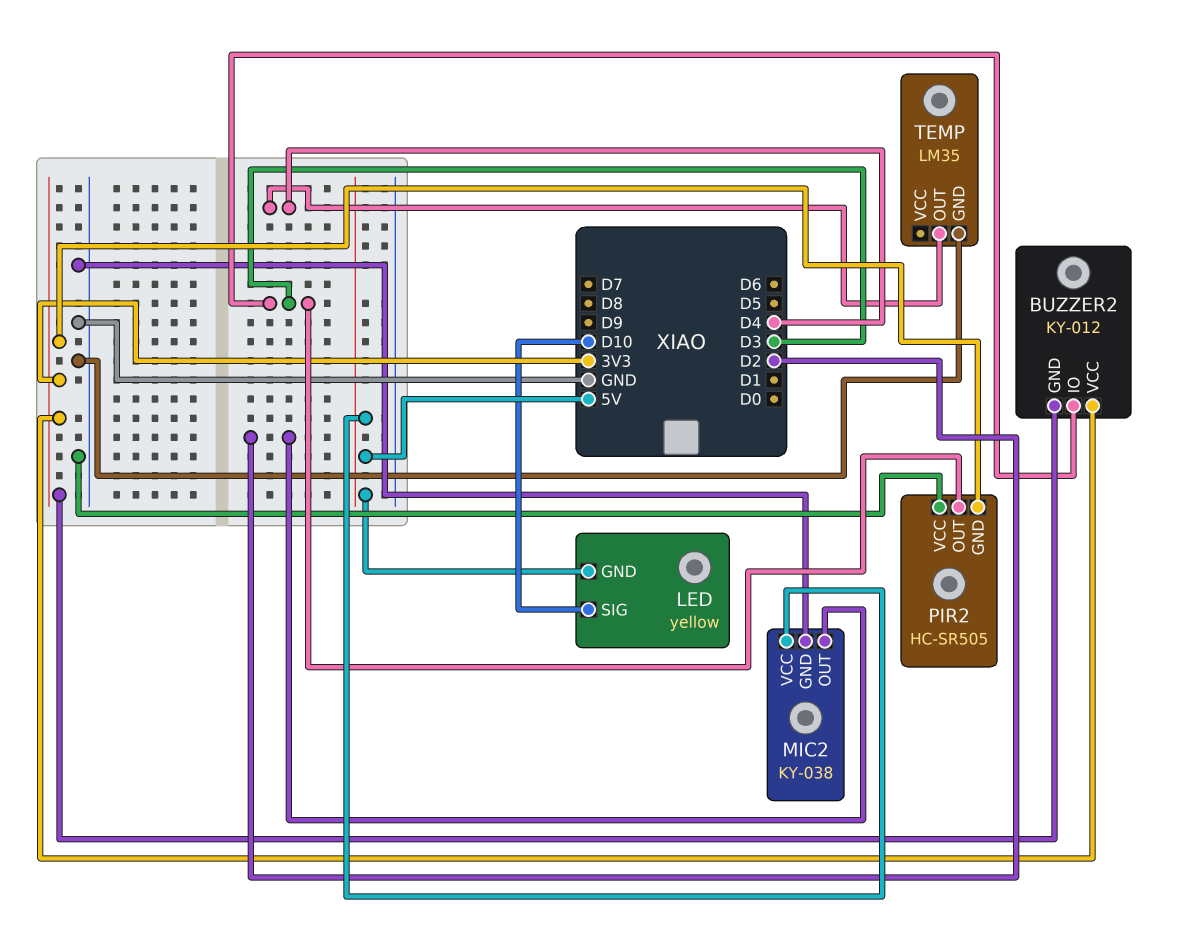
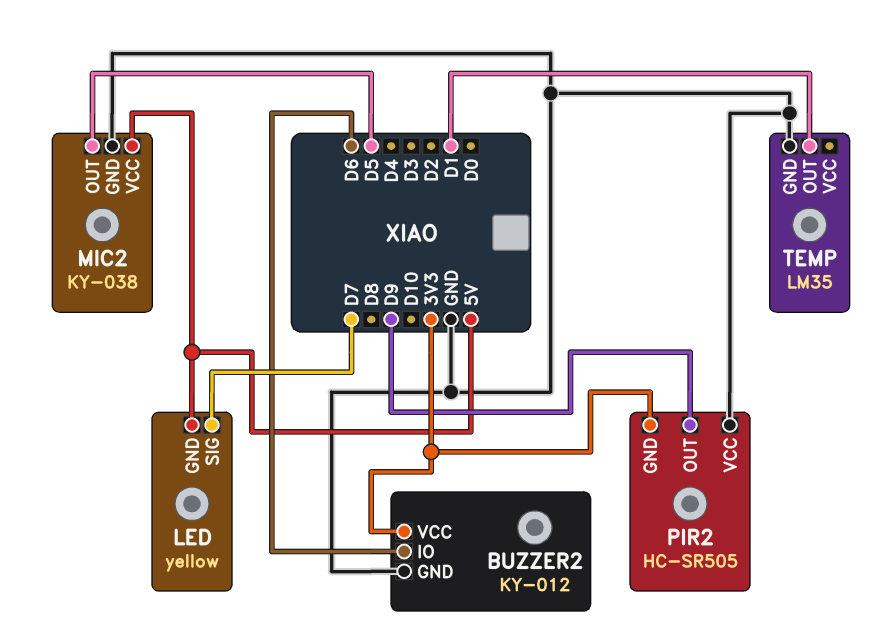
BUZZER2 pin GND: 3V3 -> GND
BUZZER2 pin IO: D3 -> D6
LED pin SIG: D10 -> D7
MIC2 pin OUT: D2 -> D5
PIR2 pin OUT: D3 -> D9
TEMP pin OUT: D4 -> D1

